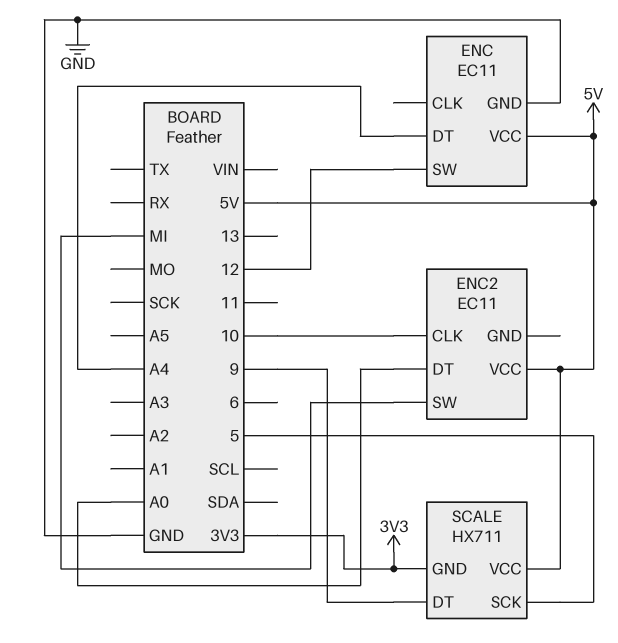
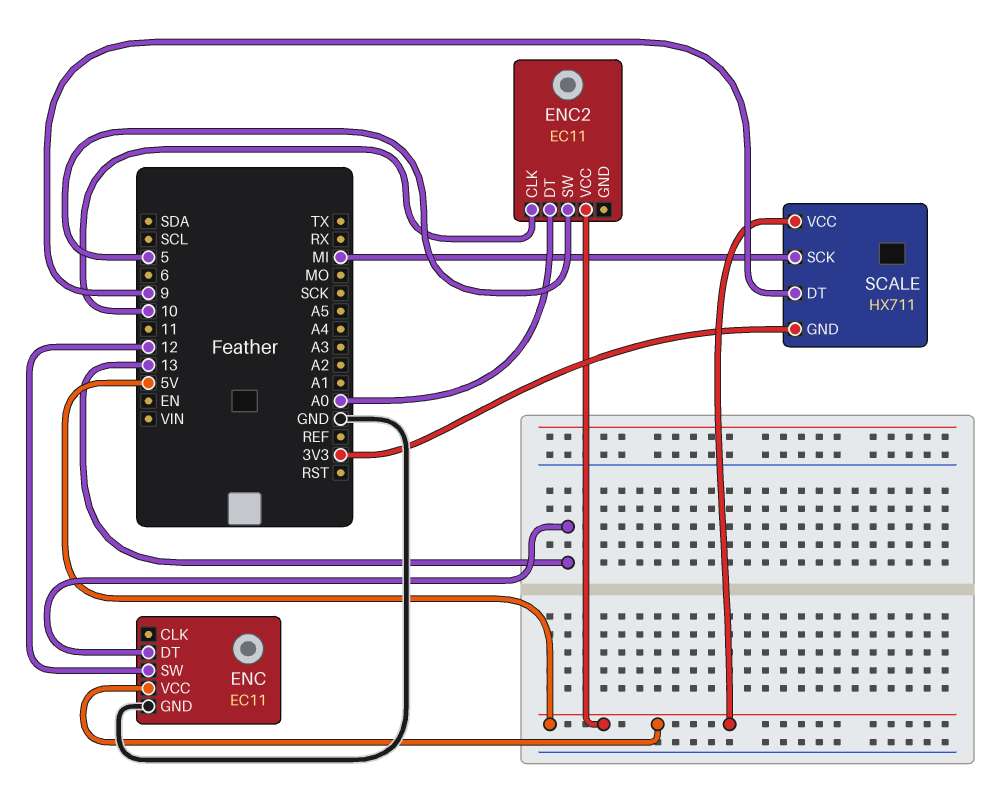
ENC pin DT: A4 -> 13
ENC2 pin SW: MI -> 5
SCALE pin SCK: 5 -> MI

